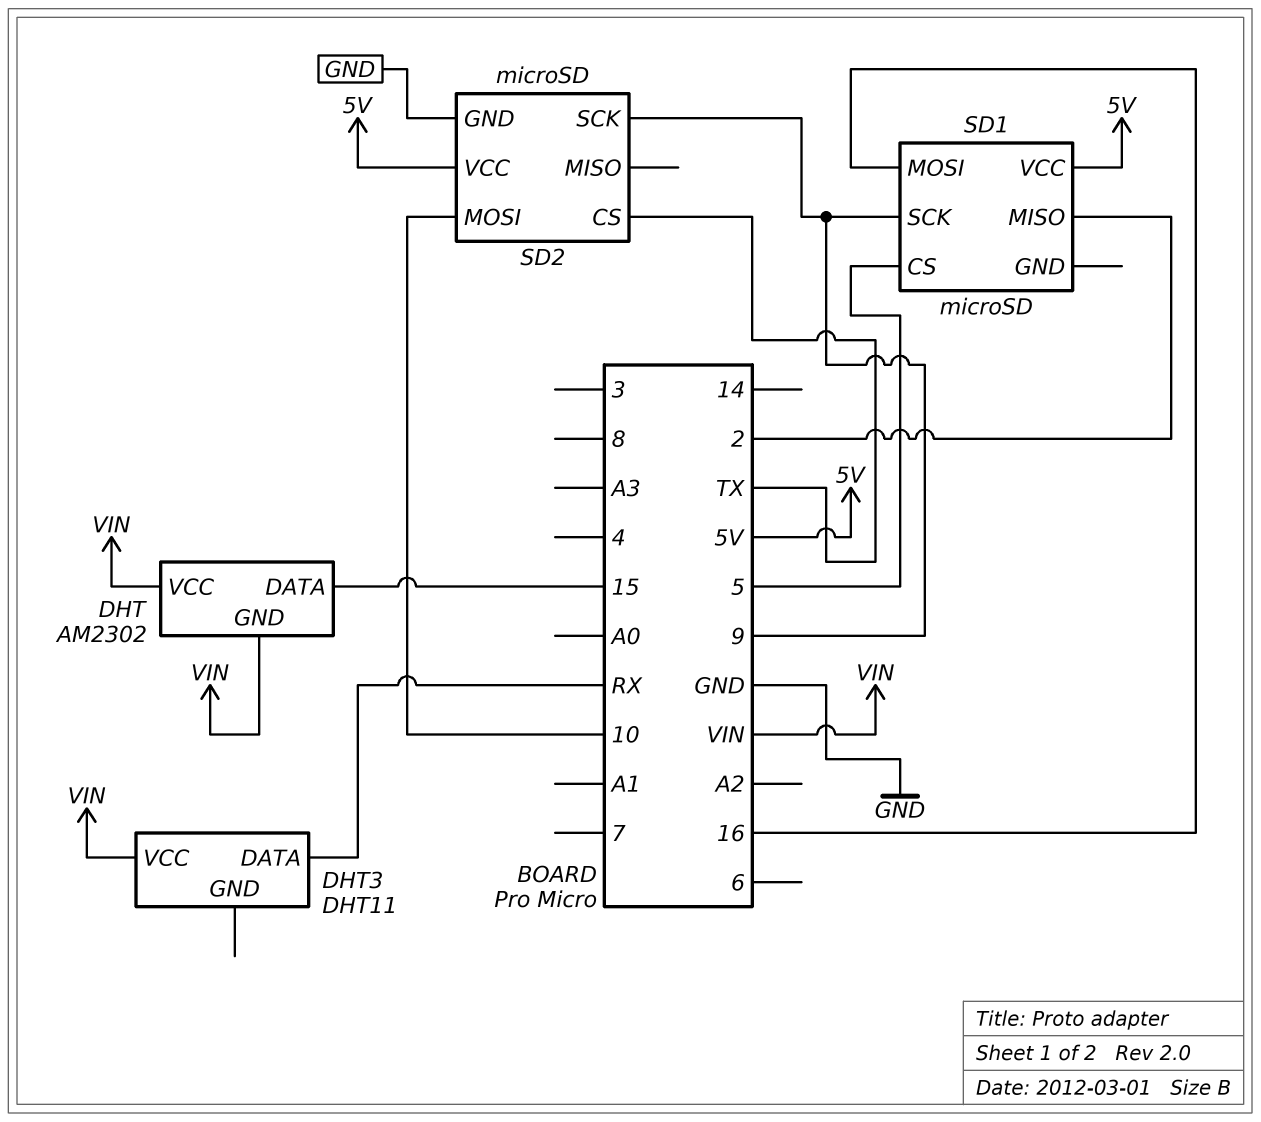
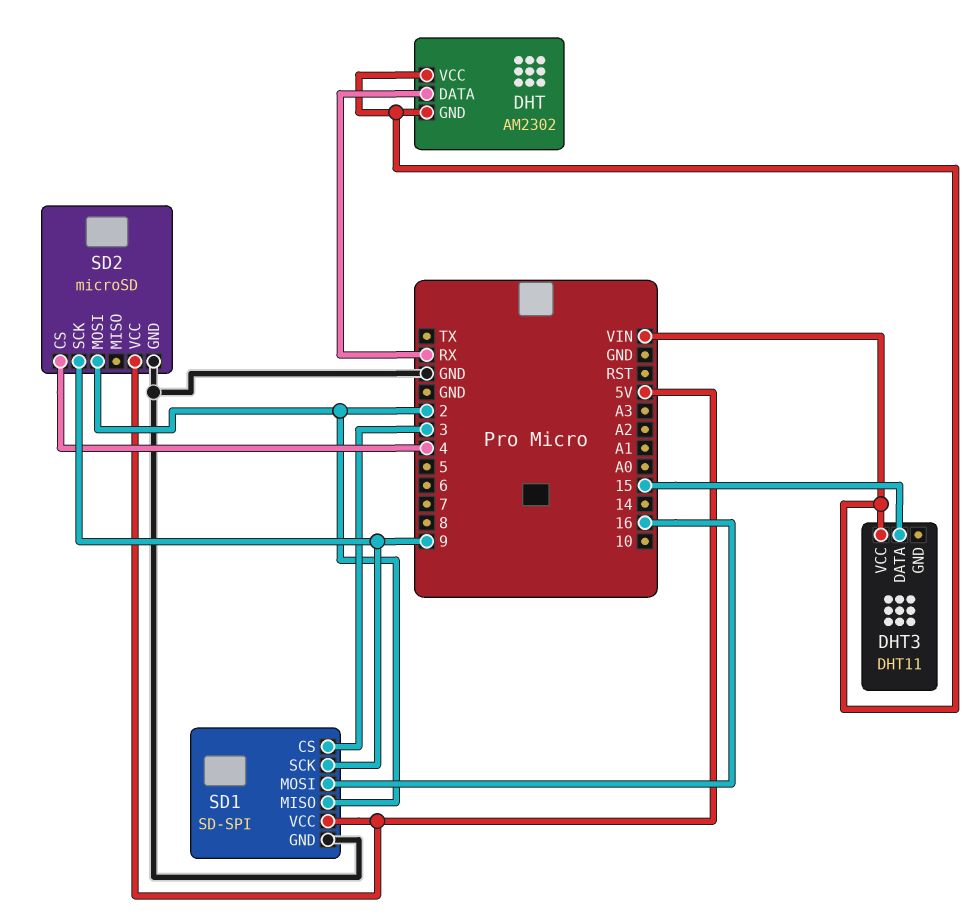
DHT pin DATA: 15 -> RX
DHT3 pin DATA: RX -> 15
SD1: microSD -> SD-SPI
SD1 pin CS: 5 -> 3
SD1 pin GND: none -> GND
SD2 pin CS: TX -> 4
SD2 pin MOSI: 10 -> 2

